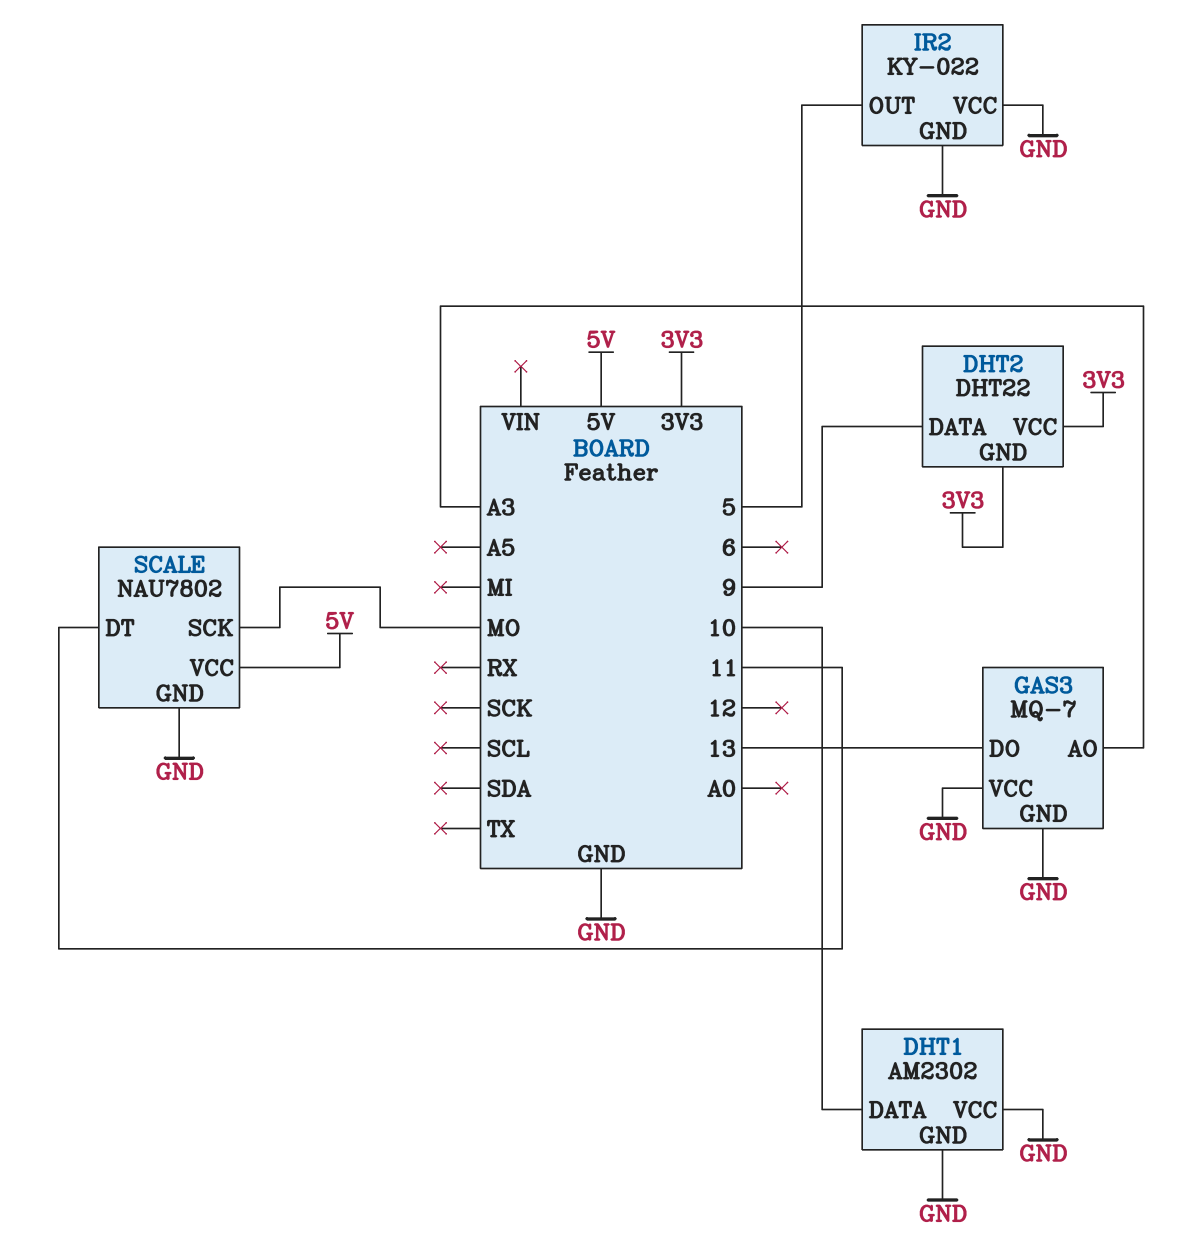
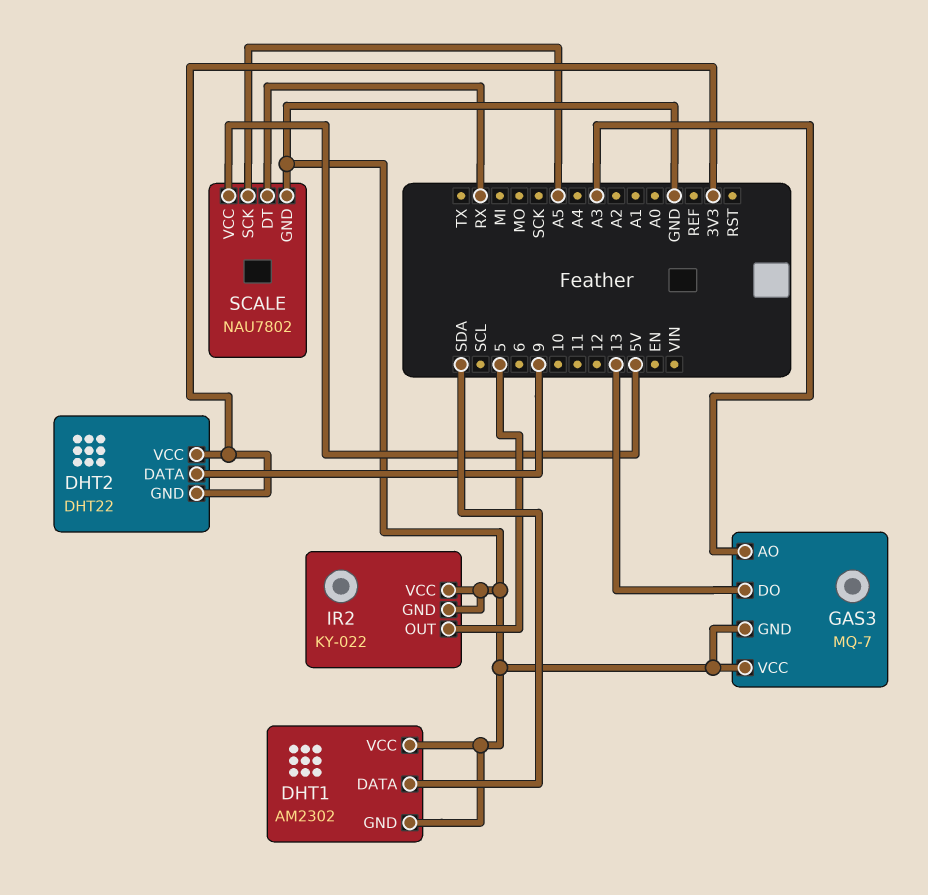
DHT1 pin DATA: 10 -> SDA
SCALE pin DT: 11 -> RX
SCALE pin SCK: MO -> A5

